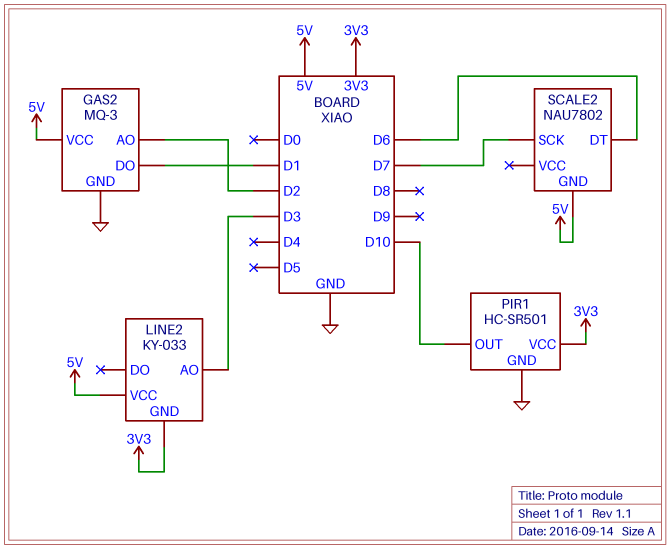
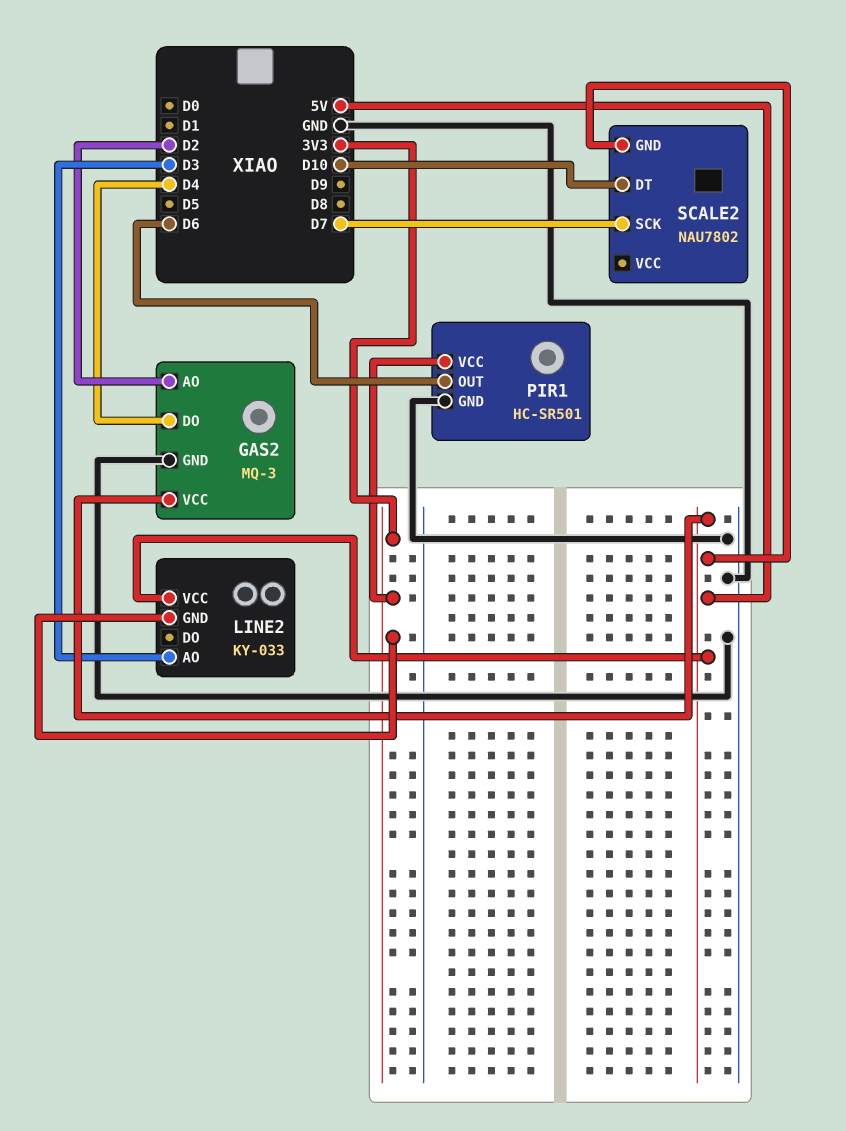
GAS2 pin DO: D1 -> D4
PIR1 pin OUT: D10 -> D6
SCALE2 pin DT: D6 -> D10

